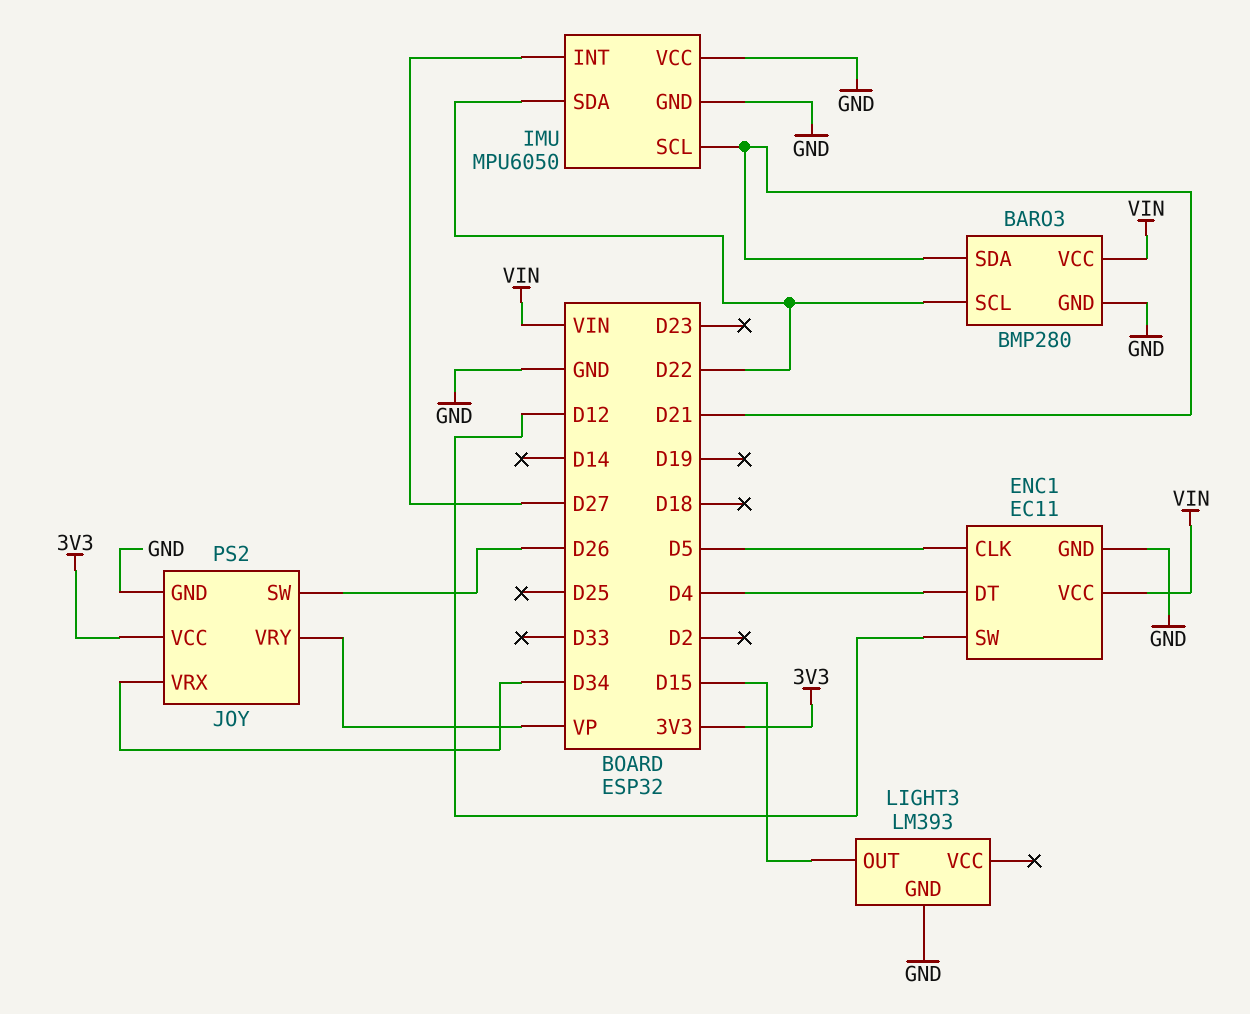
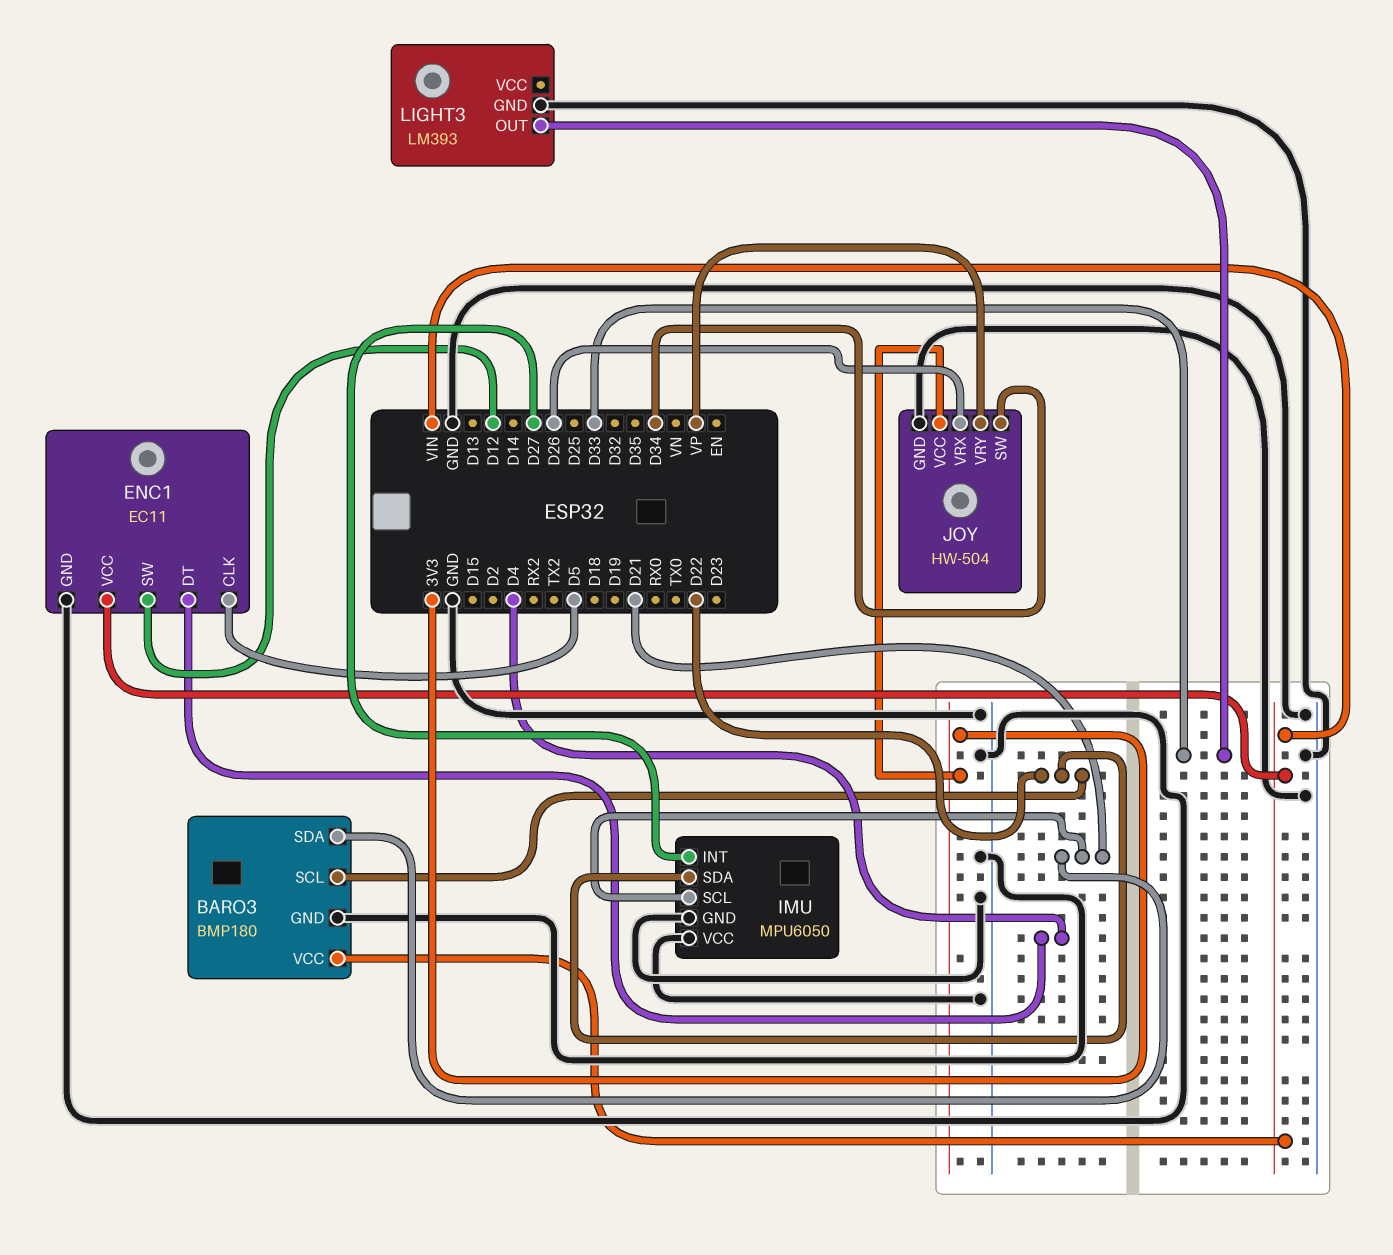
BARO3: BMP280 -> BMP180
JOY: PS2 -> HW-504
JOY pin SW: D26 -> D34
JOY pin VRX: D34 -> D26
LIGHT3 pin OUT: D15 -> D33

